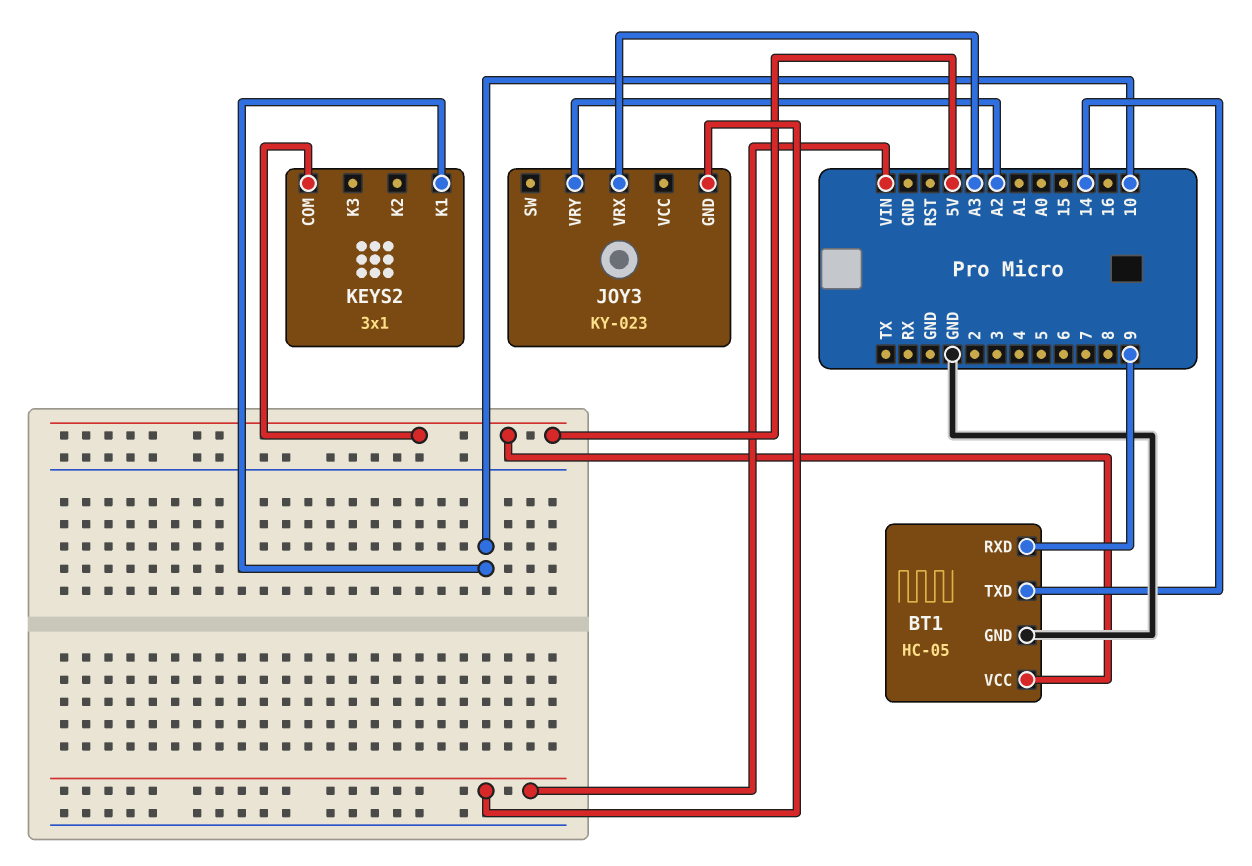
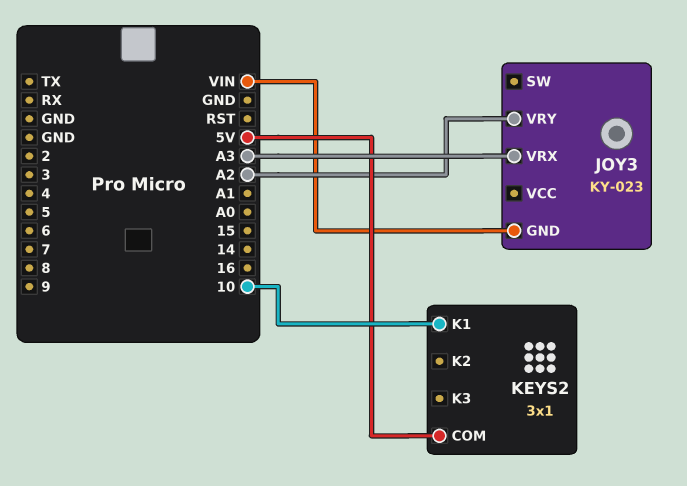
BT1: HC-05 -> none
BT1 pin GND: GND -> none
BT1 pin RXD: 9 -> none
BT1 pin TXD: 14 -> none
BT1 pin VCC: 5V -> none

